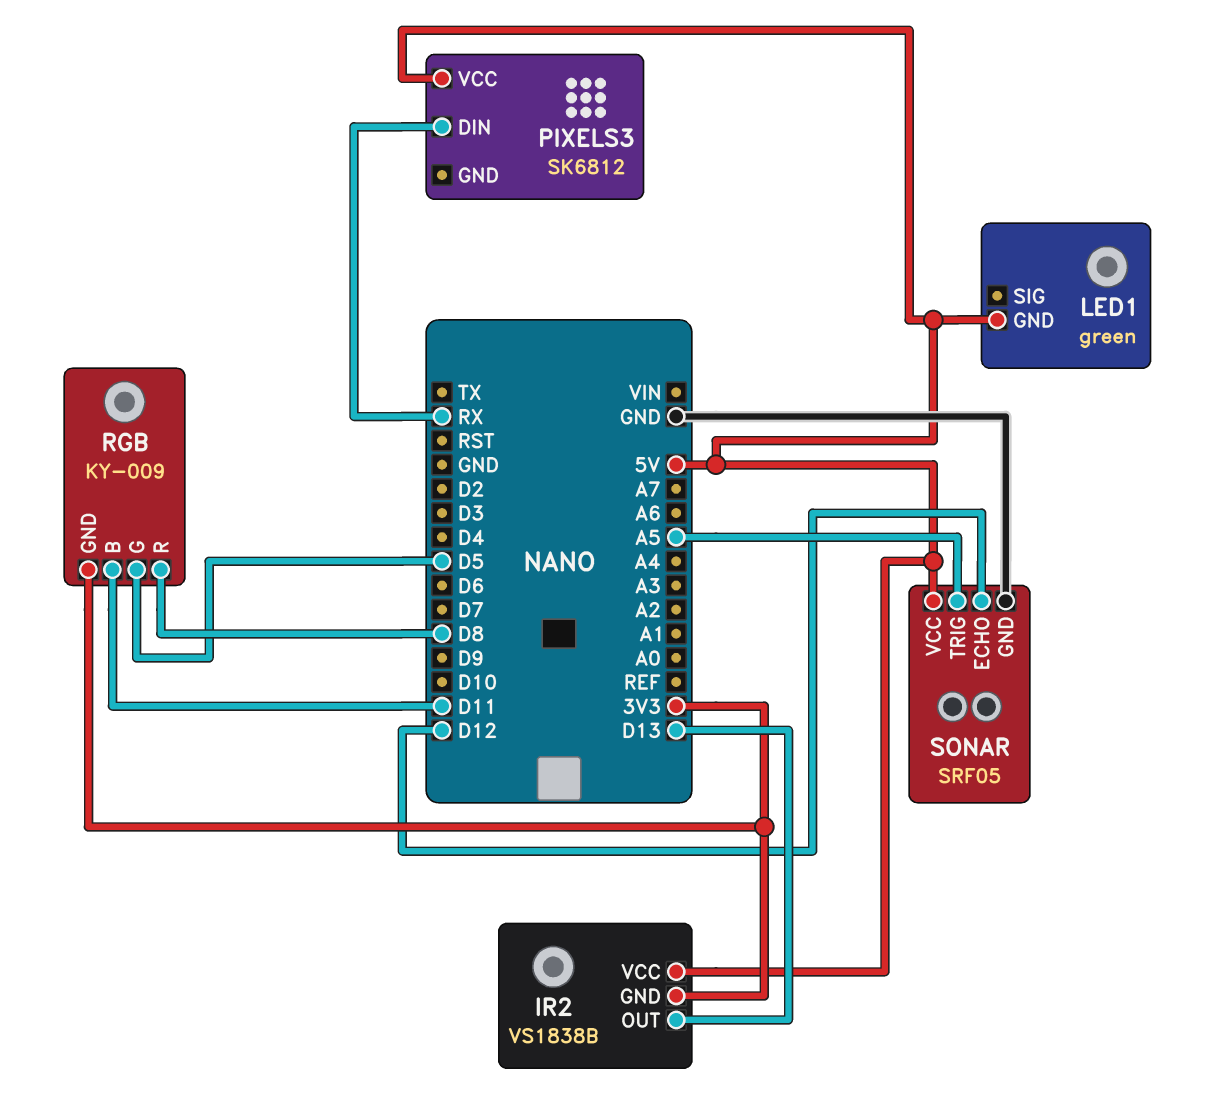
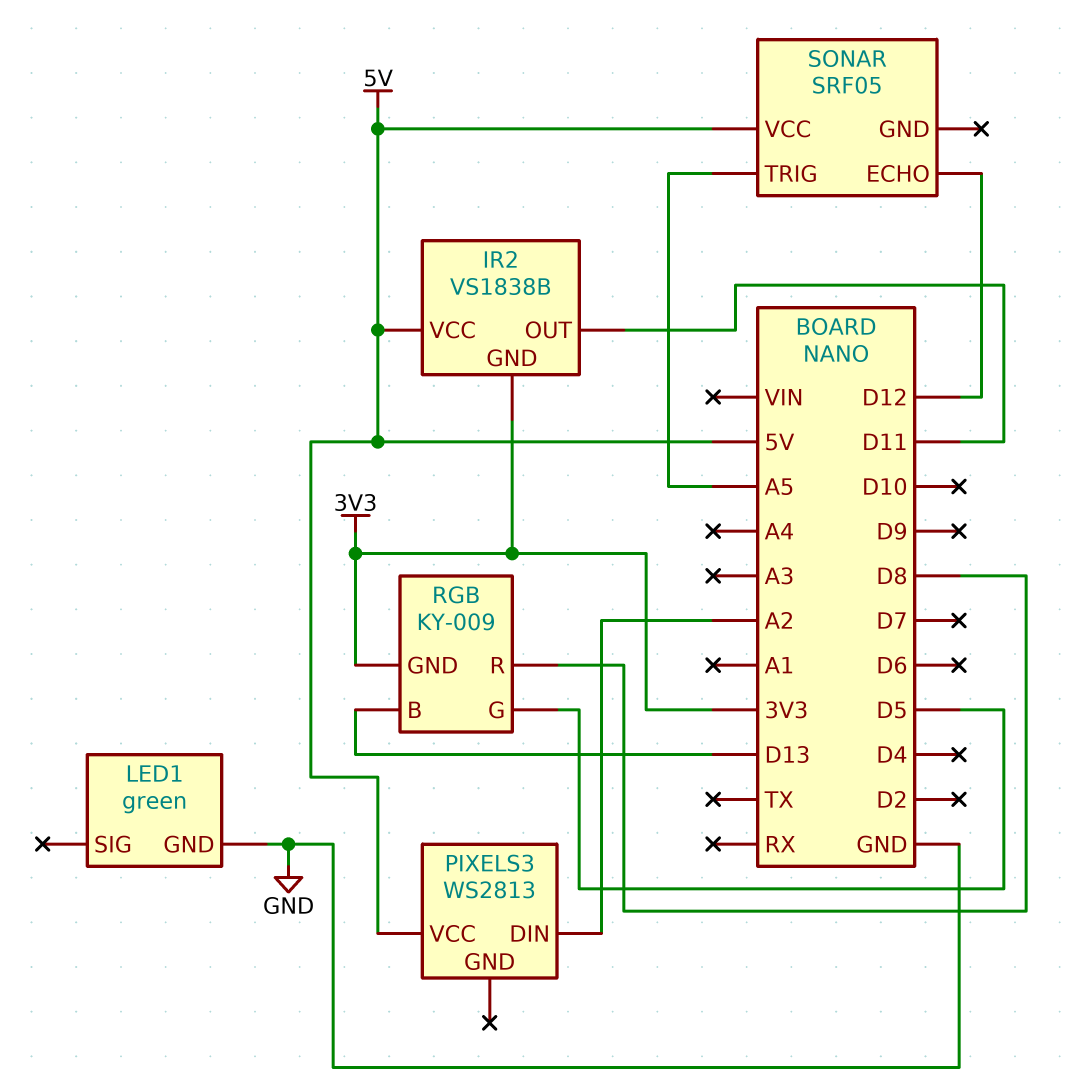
IR2 pin OUT: D13 -> D11
LED1 pin GND: 5V -> GND
PIXELS3: SK6812 -> WS2813
PIXELS3 pin DIN: RX -> A2
RGB pin B: D11 -> D13
SONAR pin GND: GND -> none

